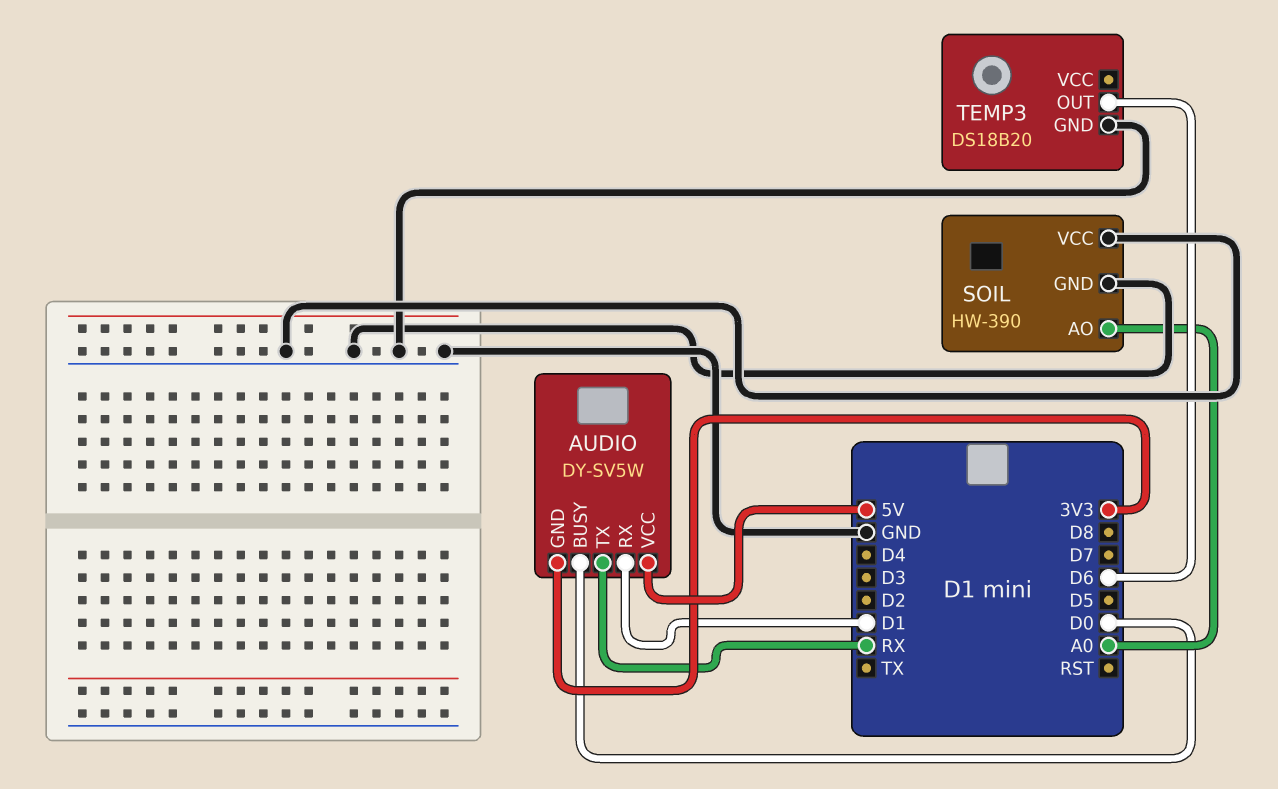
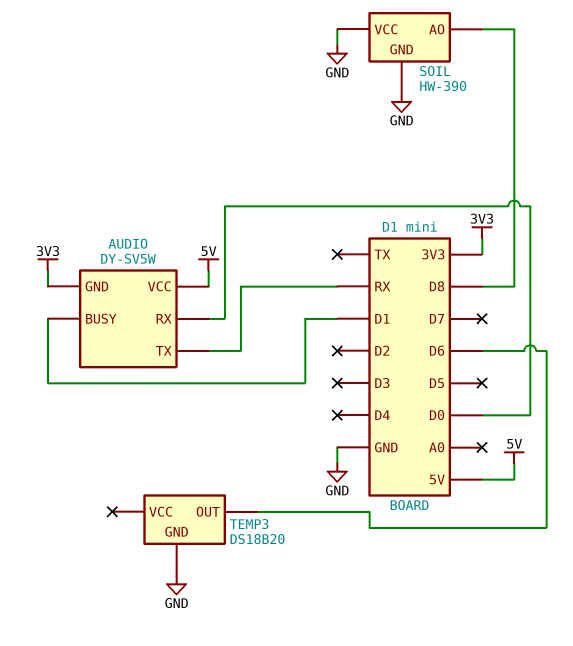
AUDIO pin BUSY: D0 -> D1
AUDIO pin RX: D1 -> D0
SOIL pin AO: A0 -> D8

